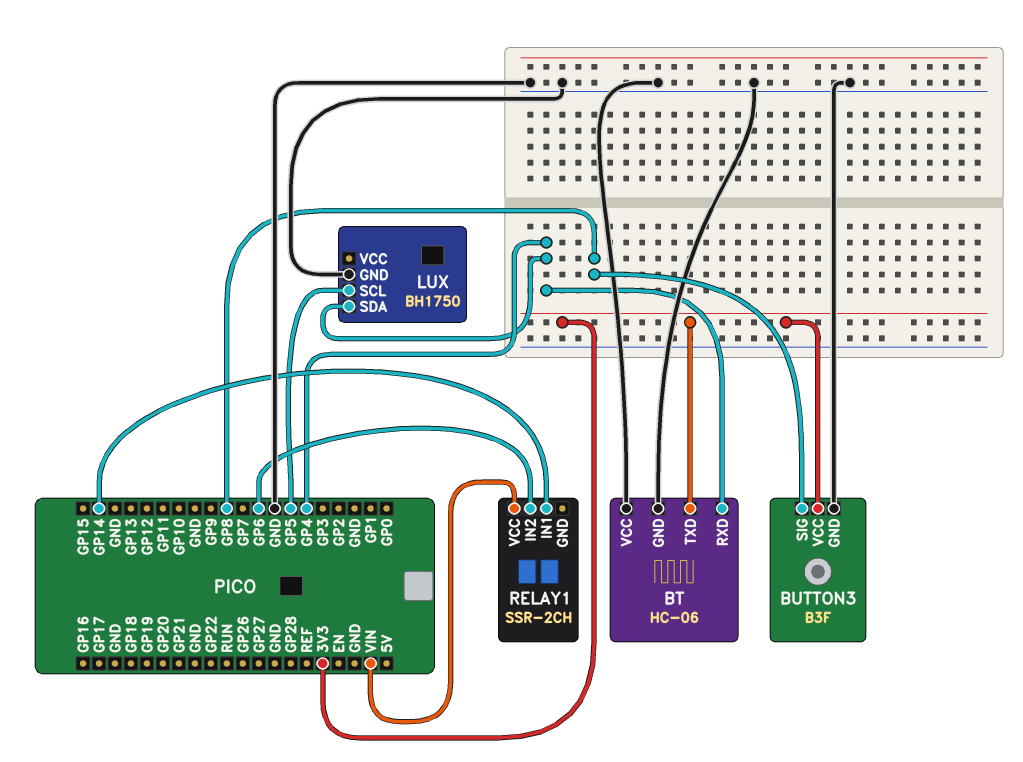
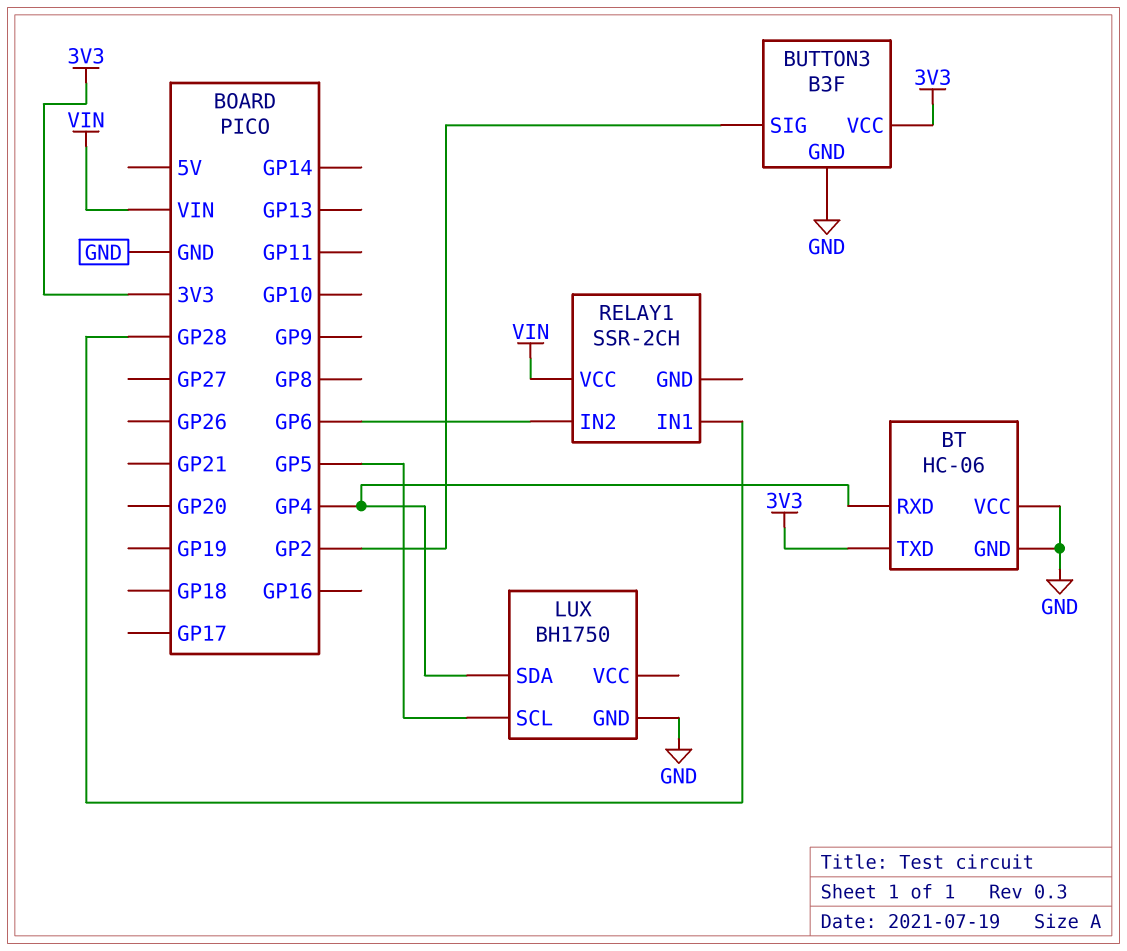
BUTTON3 pin SIG: GP8 -> GP2
RELAY1 pin IN1: GP14 -> GP28

